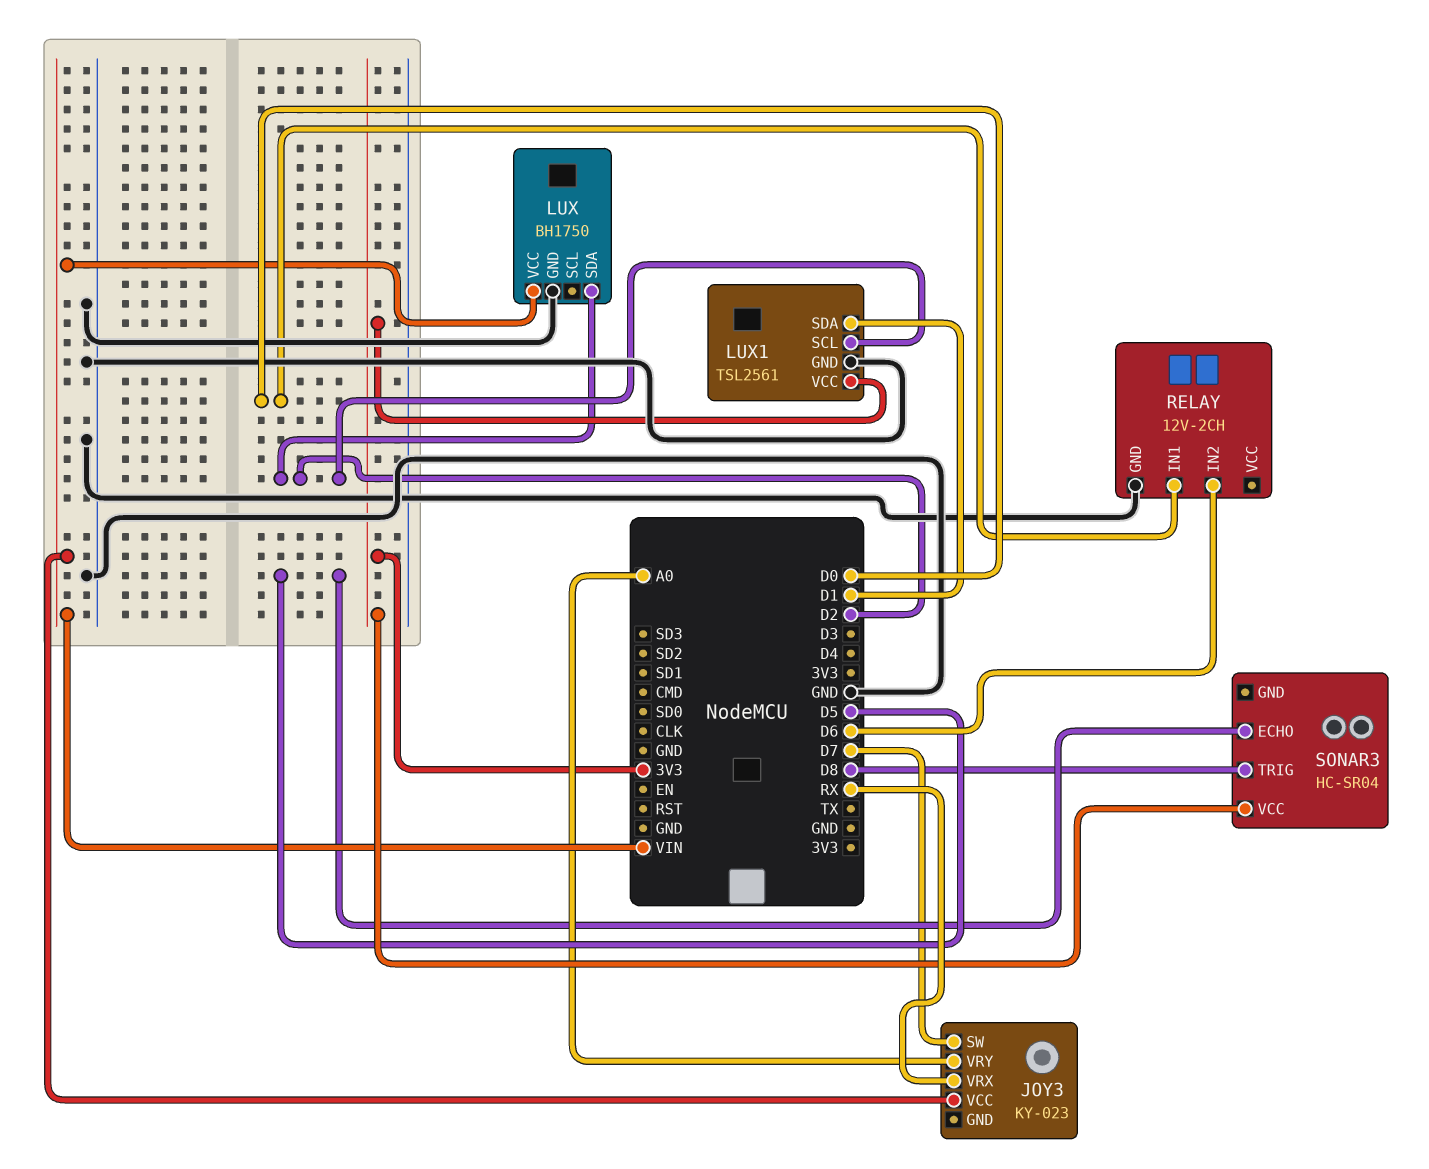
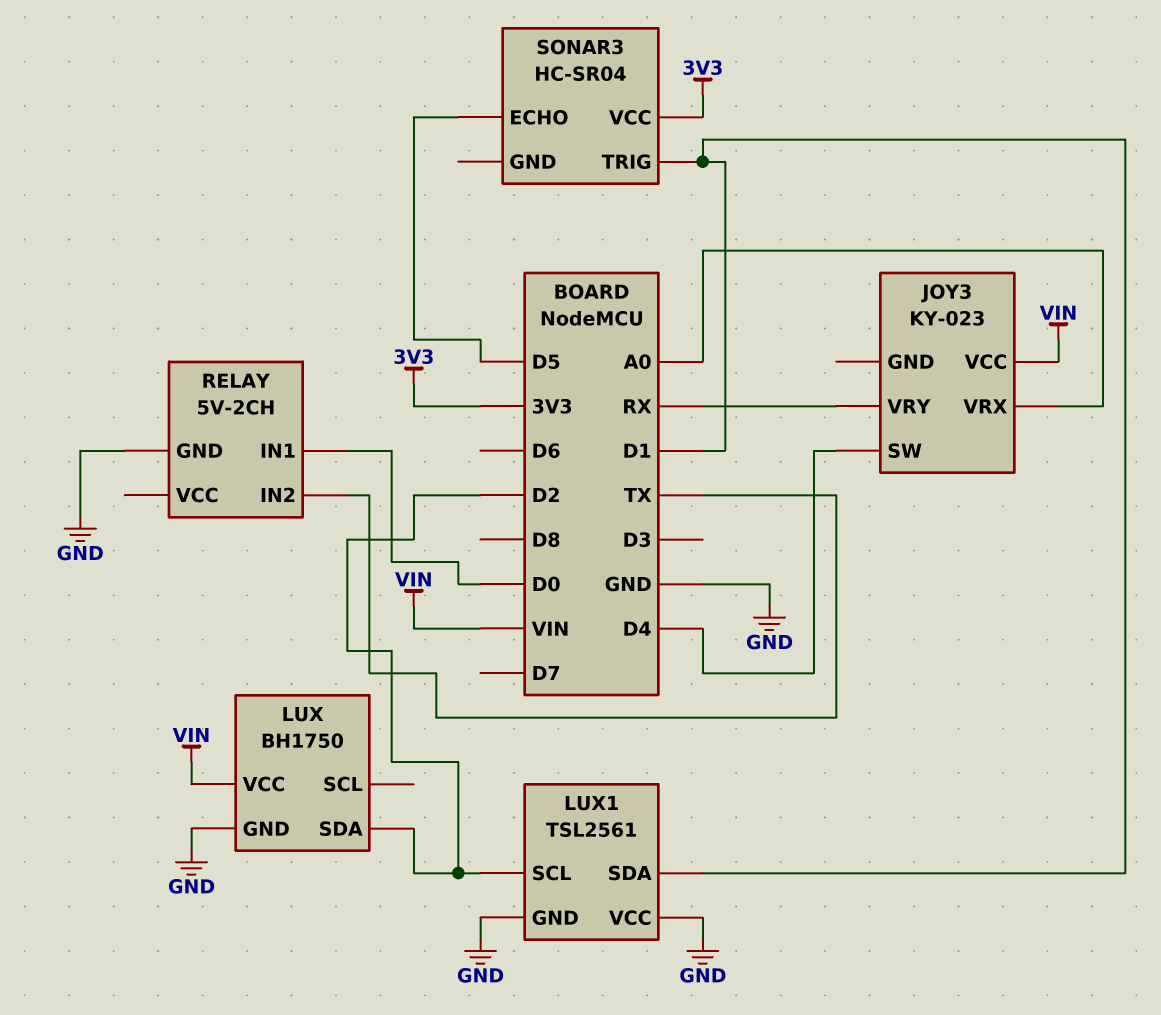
JOY3 pin SW: D7 -> D4
JOY3 pin VRX: RX -> A0
JOY3 pin VRY: A0 -> RX
LUX1 pin VCC: 3V3 -> GND
RELAY: 12V-2CH -> 5V-2CH
RELAY pin IN2: D6 -> TX
SONAR3 pin TRIG: D8 -> D1

